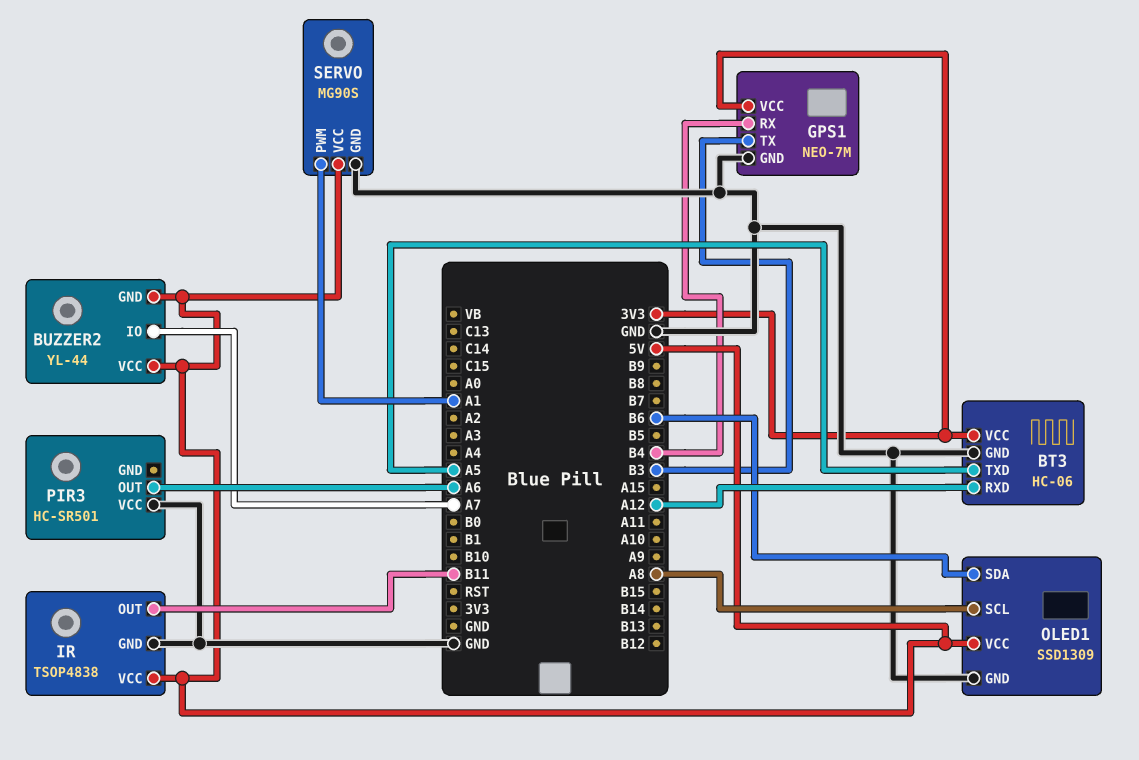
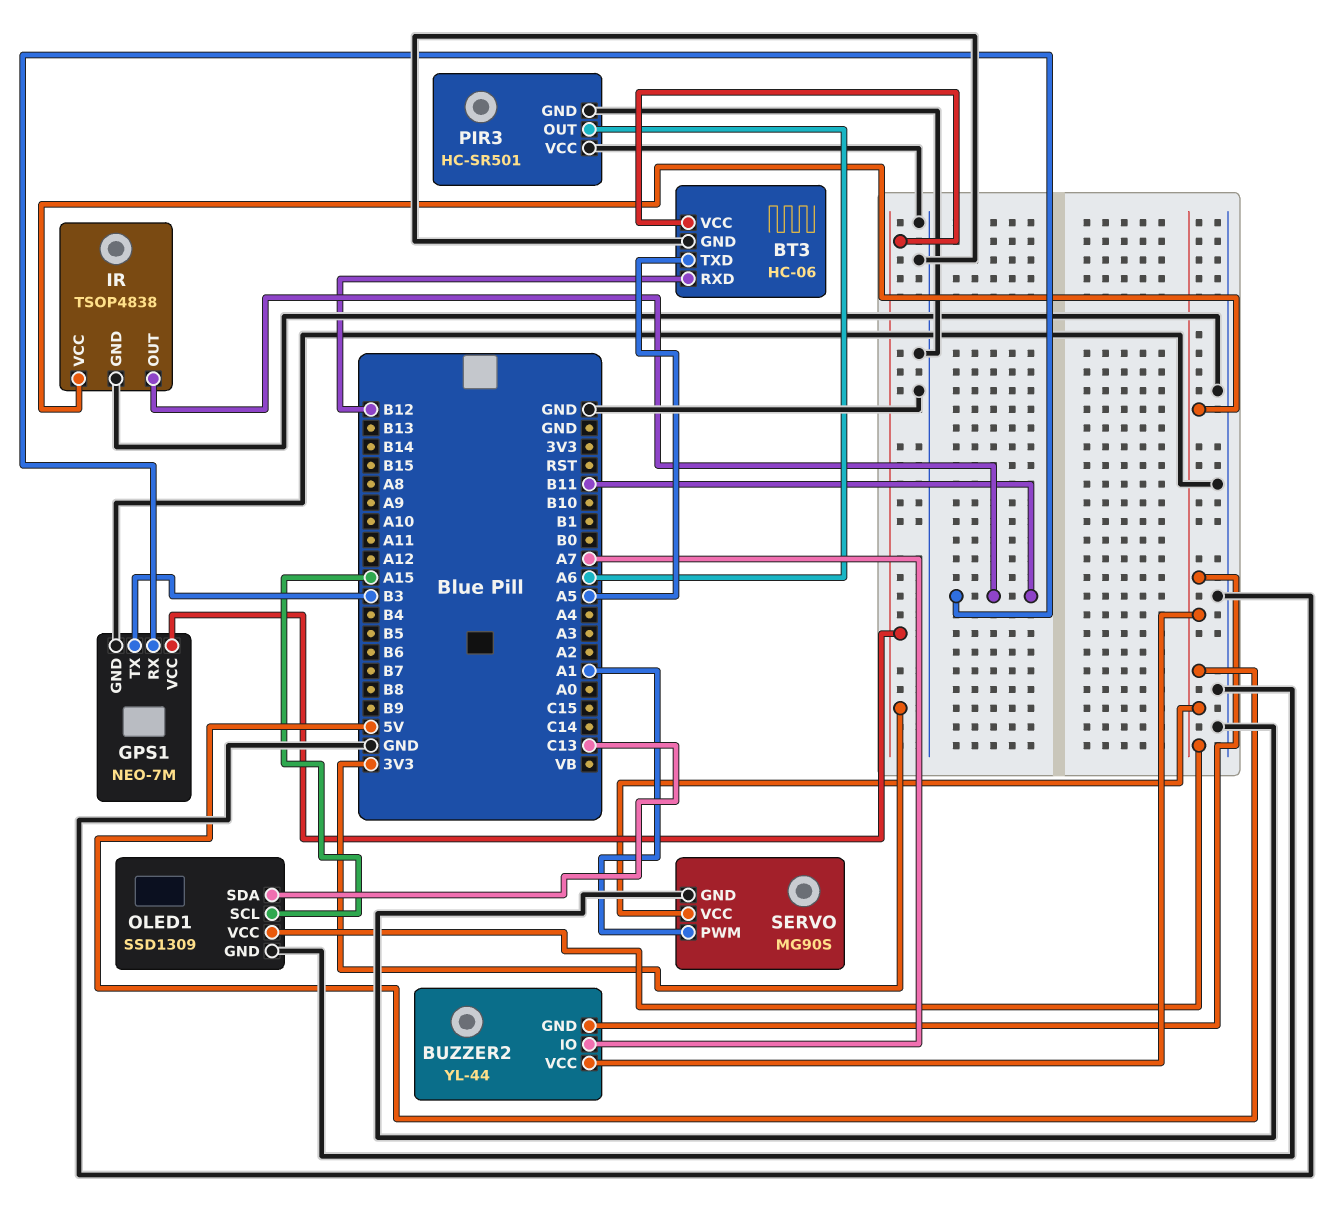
BT3 pin RXD: A12 -> B12
GPS1 pin RX: B4 -> B11
OLED1 pin SCL: A8 -> A15
OLED1 pin SDA: B6 -> C13
PIR3 pin GND: none -> GND

